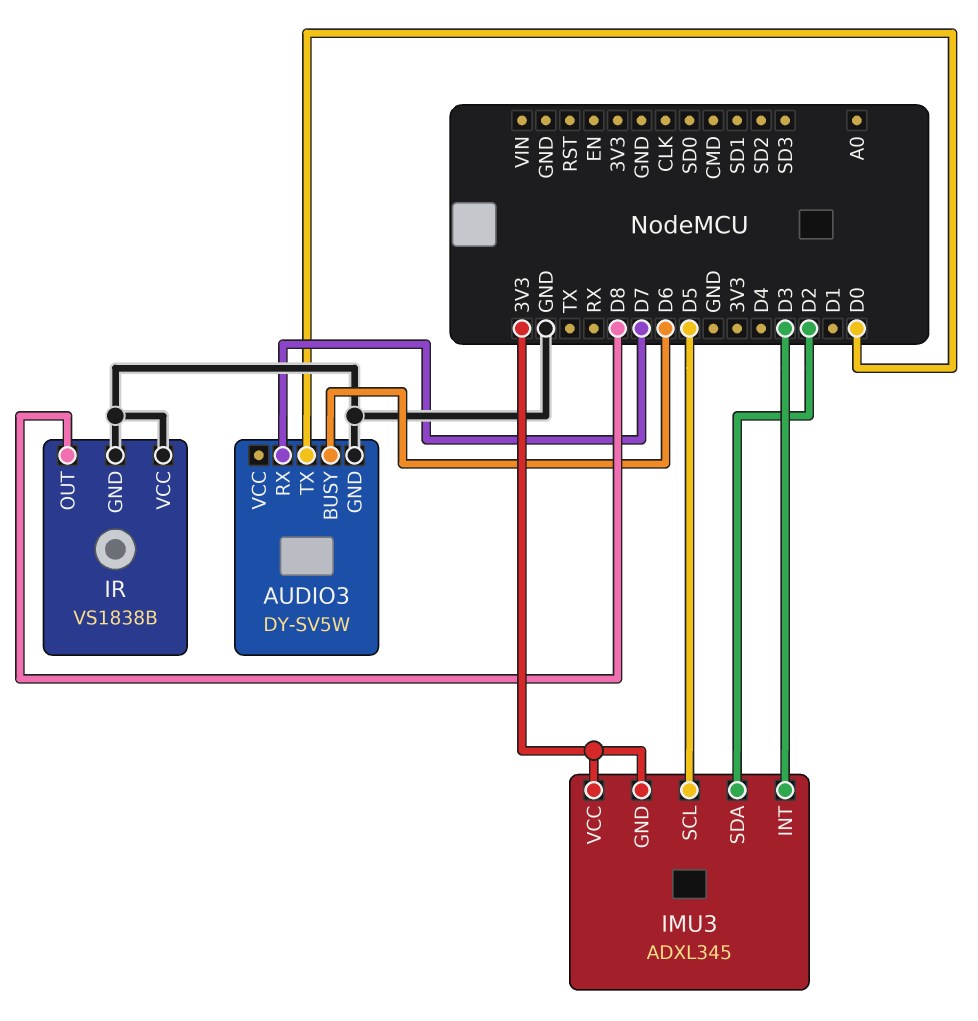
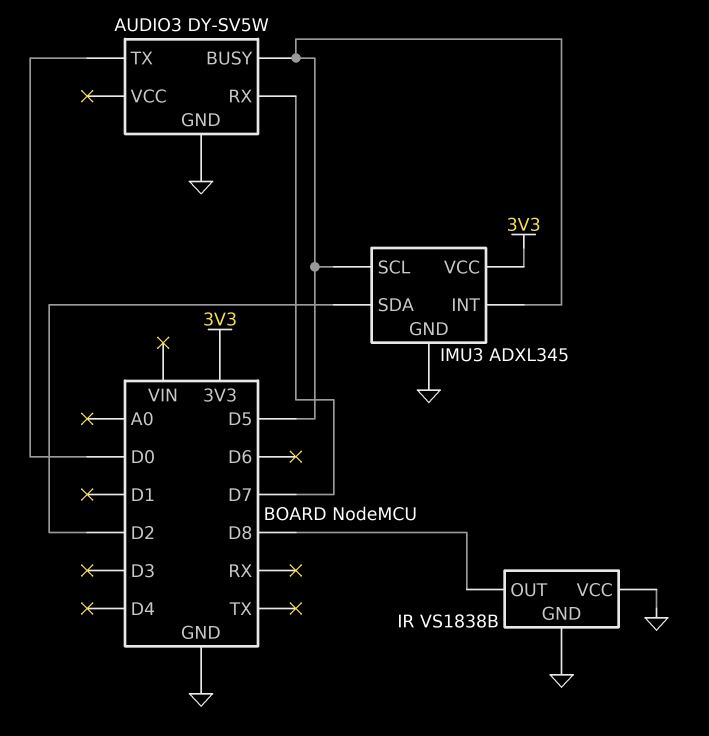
AUDIO3 pin BUSY: D6 -> D5
IMU3 pin GND: 3V3 -> GND
IMU3 pin INT: D3 -> D5

